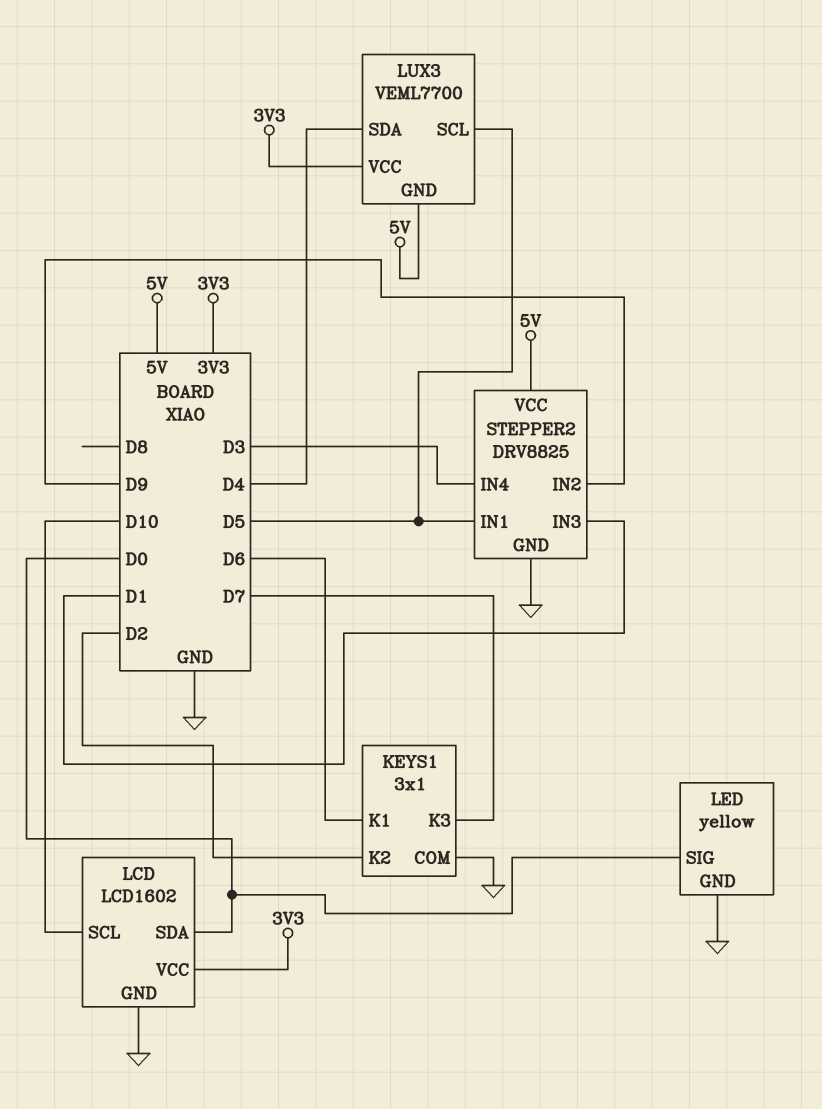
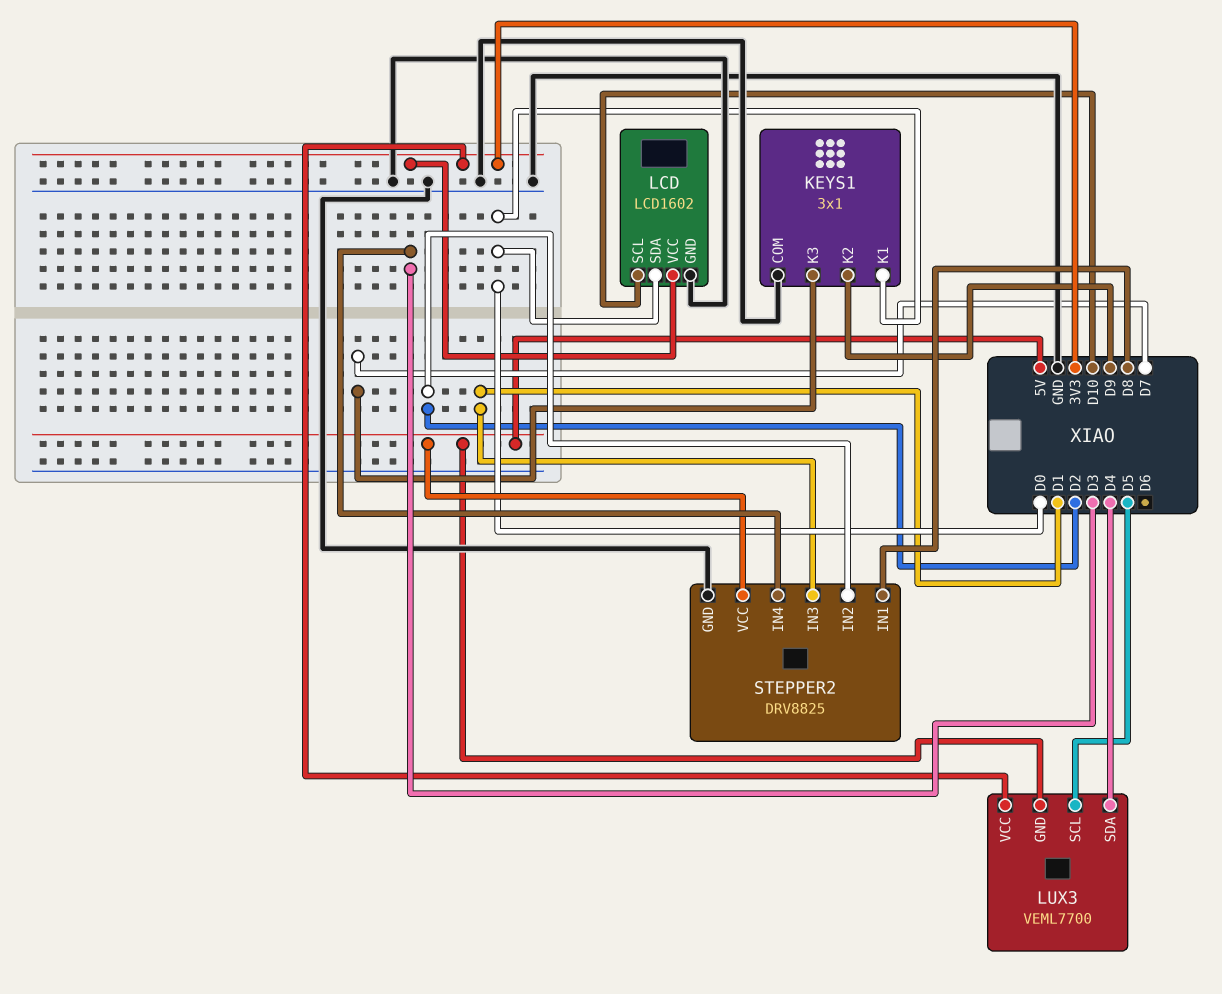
KEYS1 pin K1: D6 -> D0
KEYS1 pin K2: D2 -> D9
LED: yellow -> none
LED pin GND: GND -> none
LED pin SIG: D0 -> none
STEPPER2 pin IN1: D5 -> D8
STEPPER2 pin IN2: D9 -> D2

